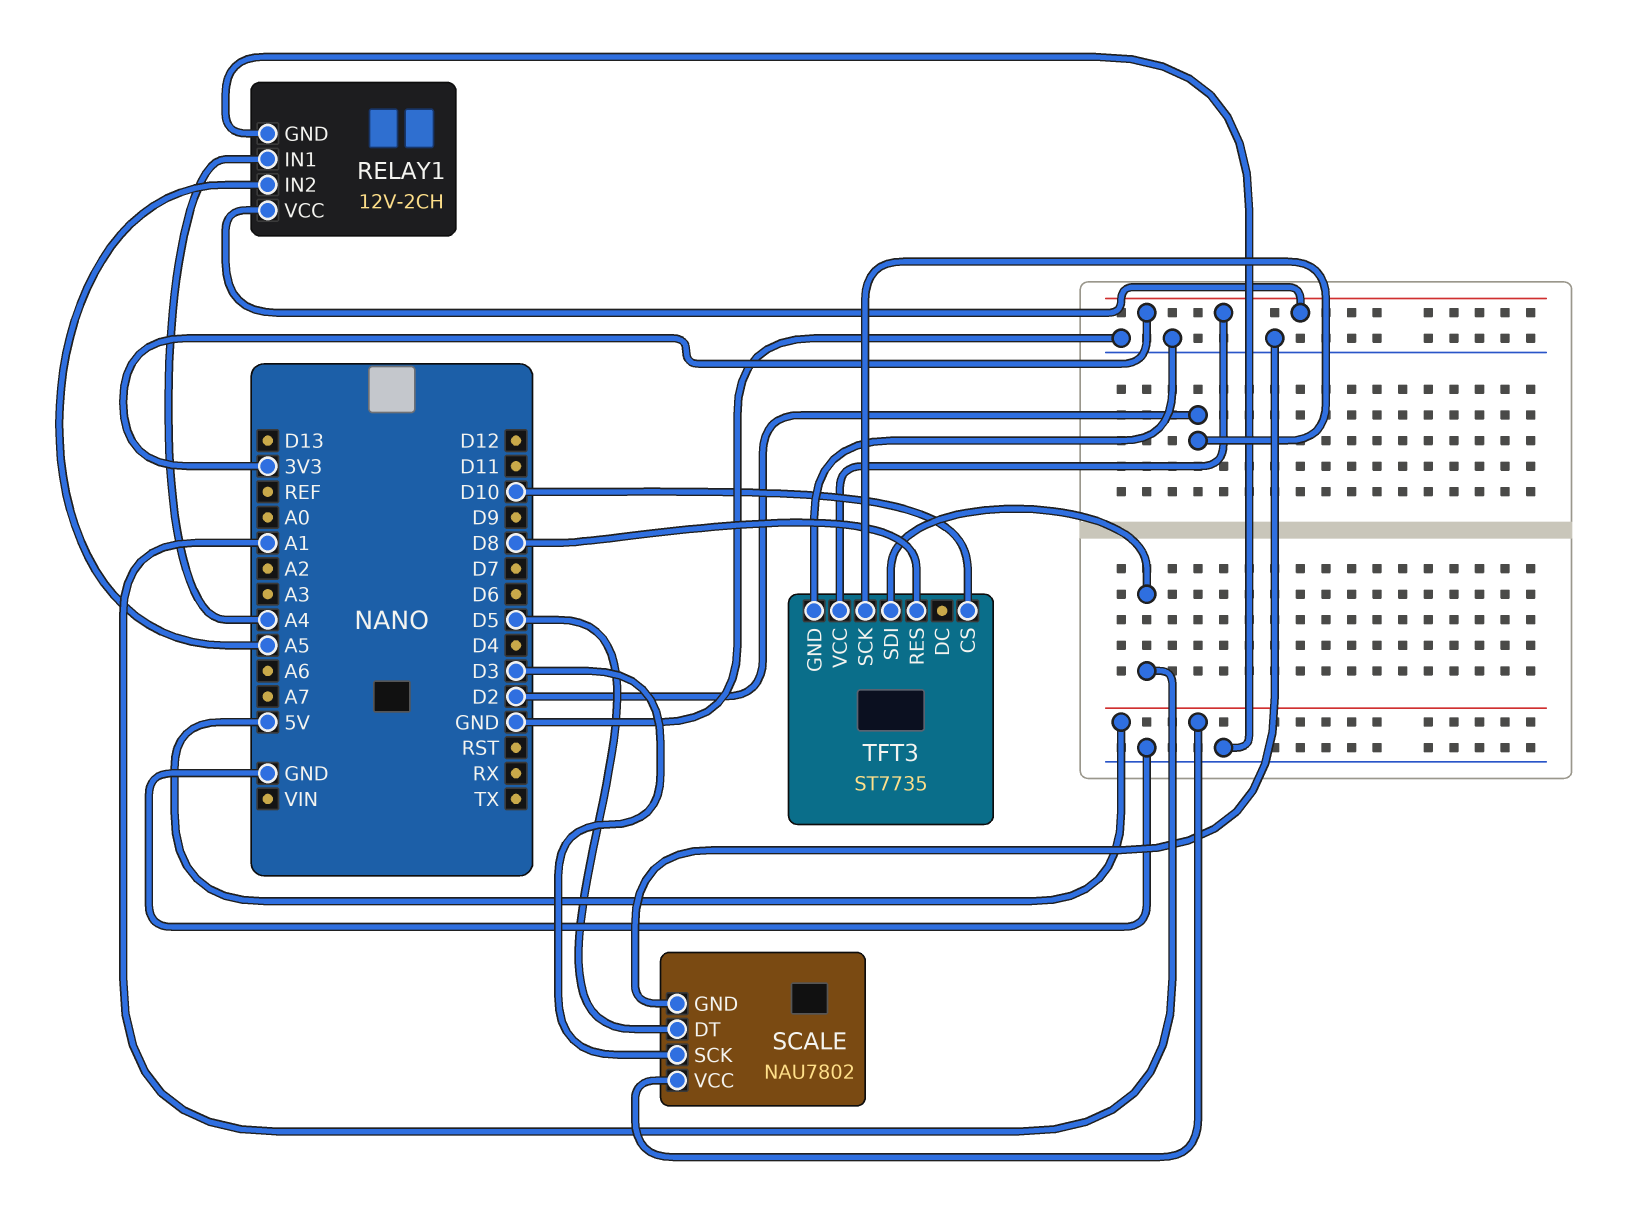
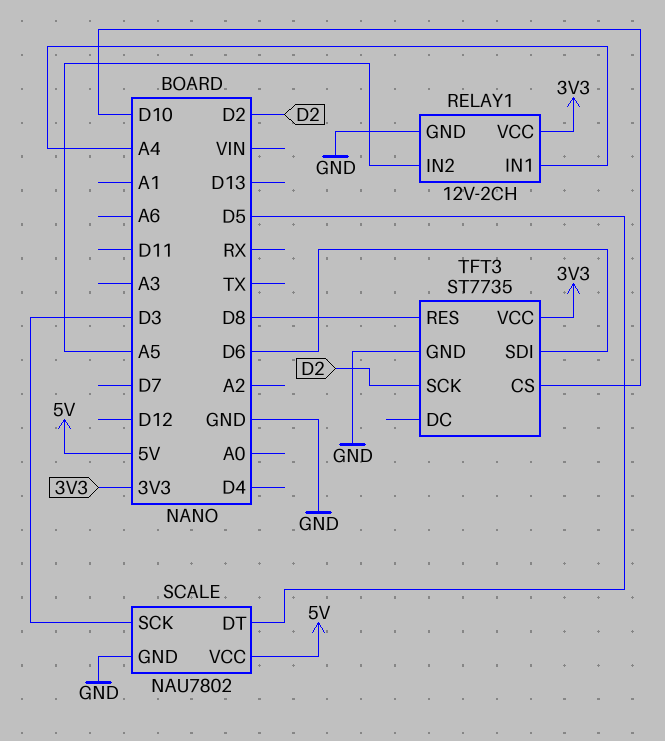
TFT3 pin SDI: A1 -> D6

